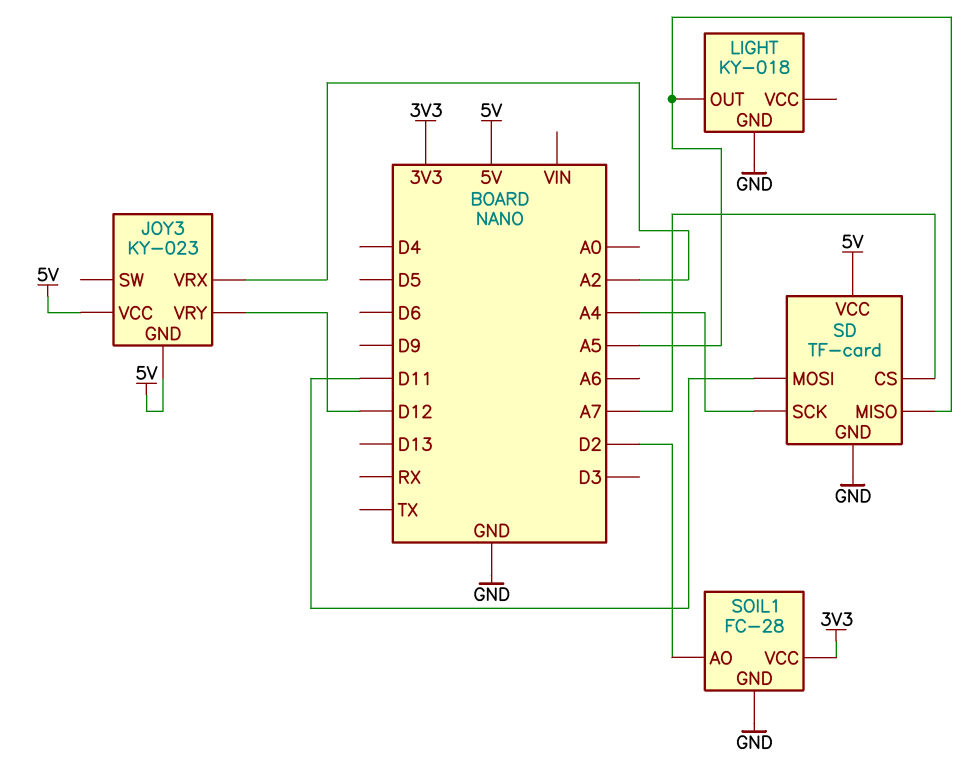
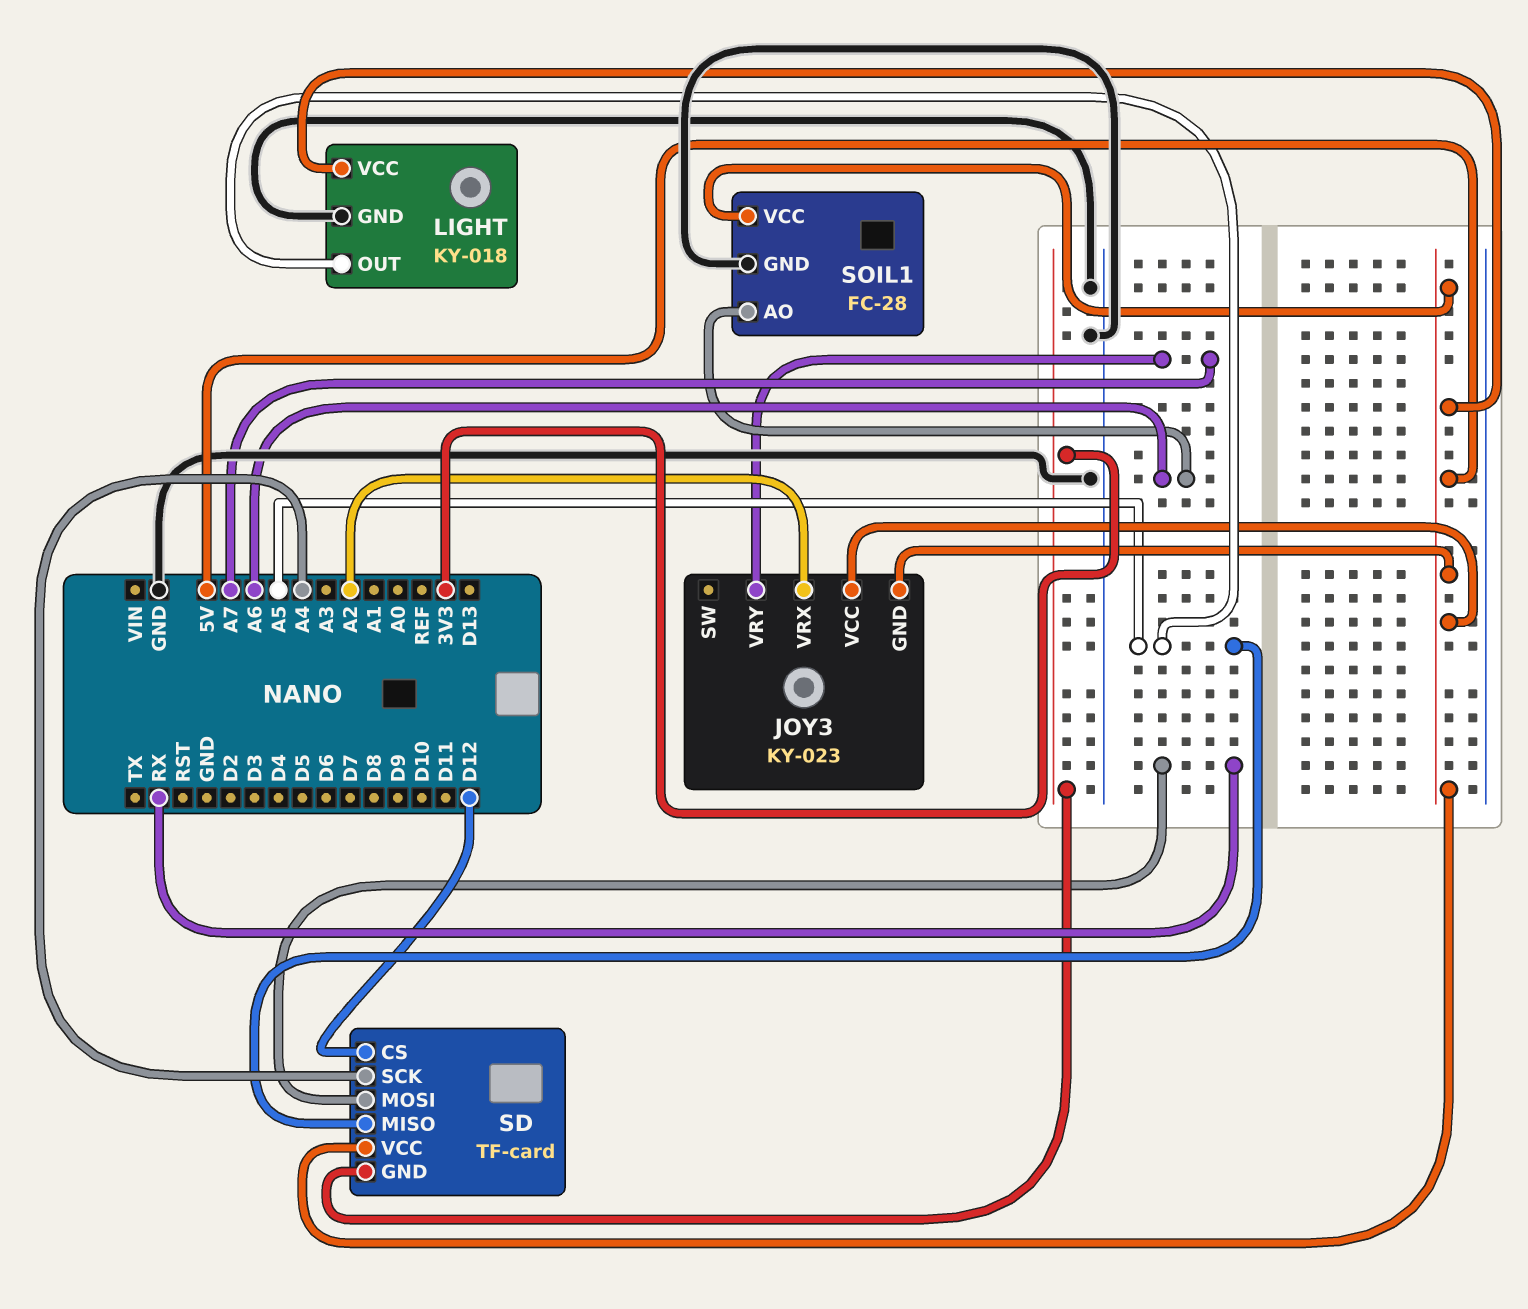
JOY3 pin VRY: D12 -> A7
LIGHT pin VCC: none -> 5V
SD pin CS: A7 -> D12
SD pin GND: GND -> 3V3
SD pin MOSI: D11 -> RX
SOIL1 pin AO: D2 -> A6
SOIL1 pin VCC: 3V3 -> 5V

